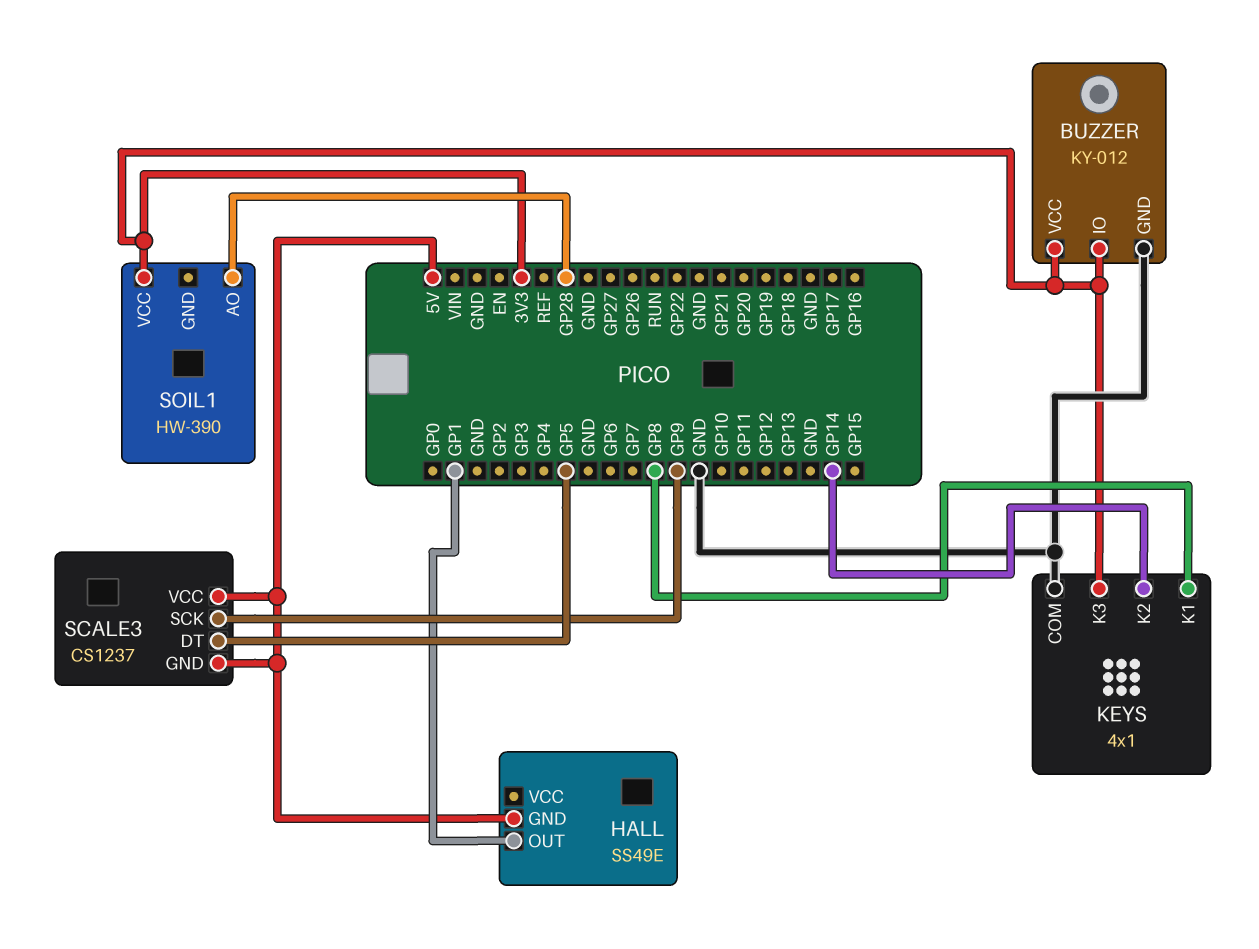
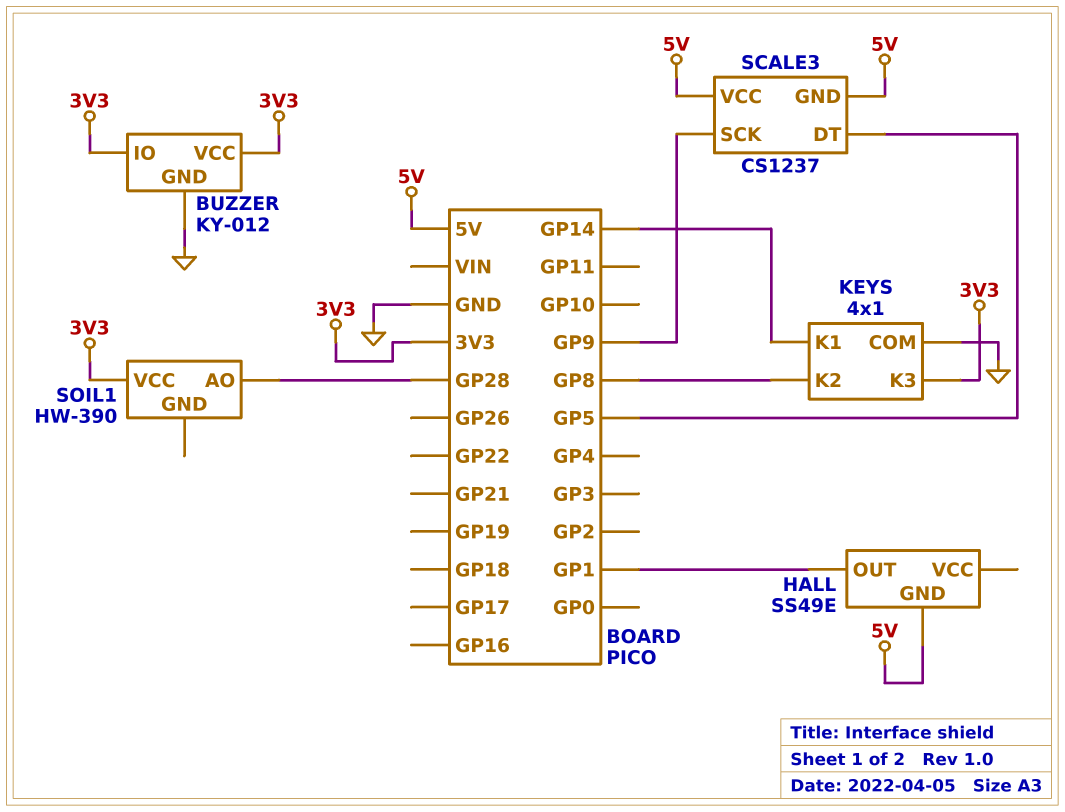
KEYS pin K1: GP8 -> GP14
KEYS pin K2: GP14 -> GP8

